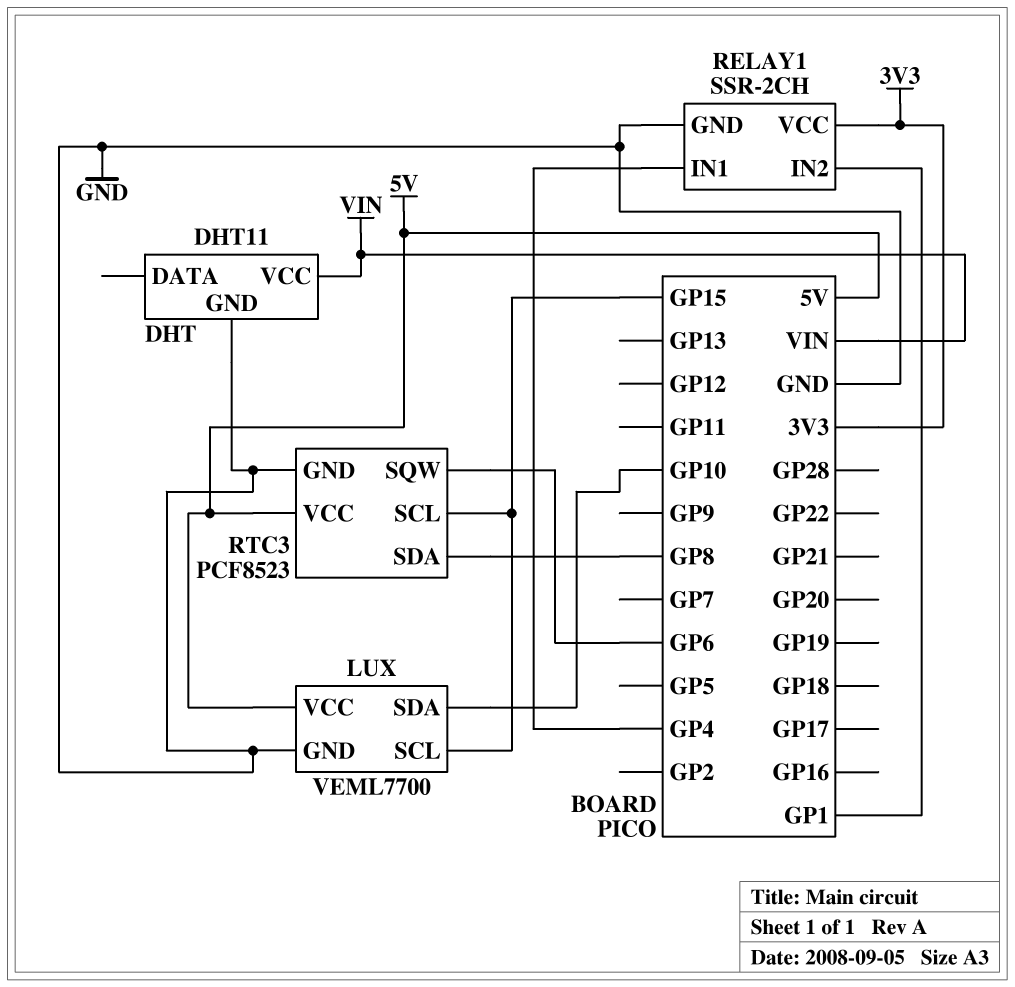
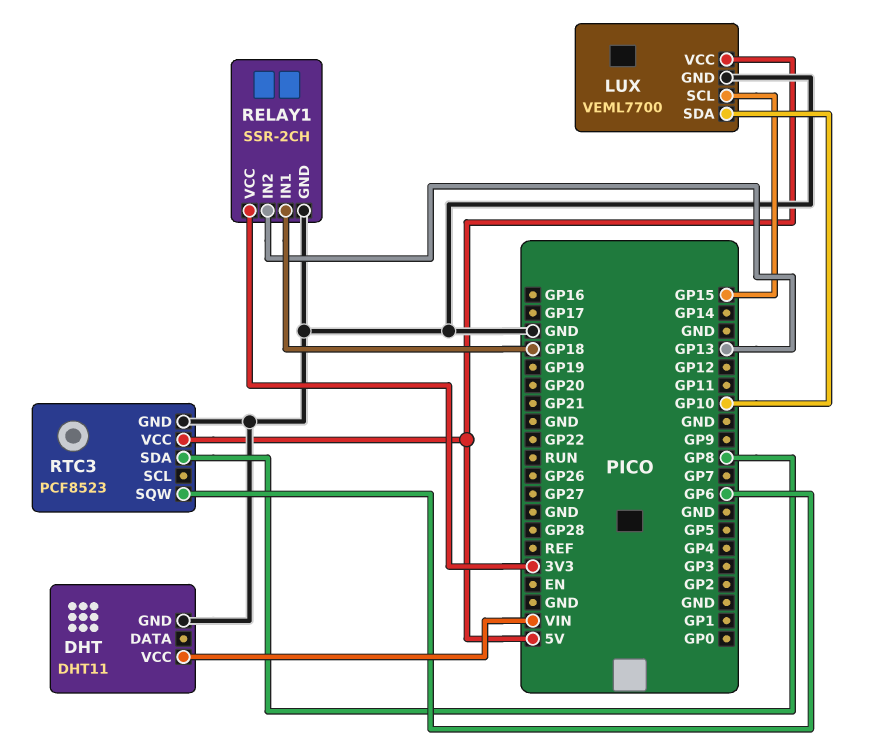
RELAY1 pin IN1: GP4 -> GP18
RELAY1 pin IN2: GP1 -> GP13
RTC3 pin SCL: GP15 -> none

